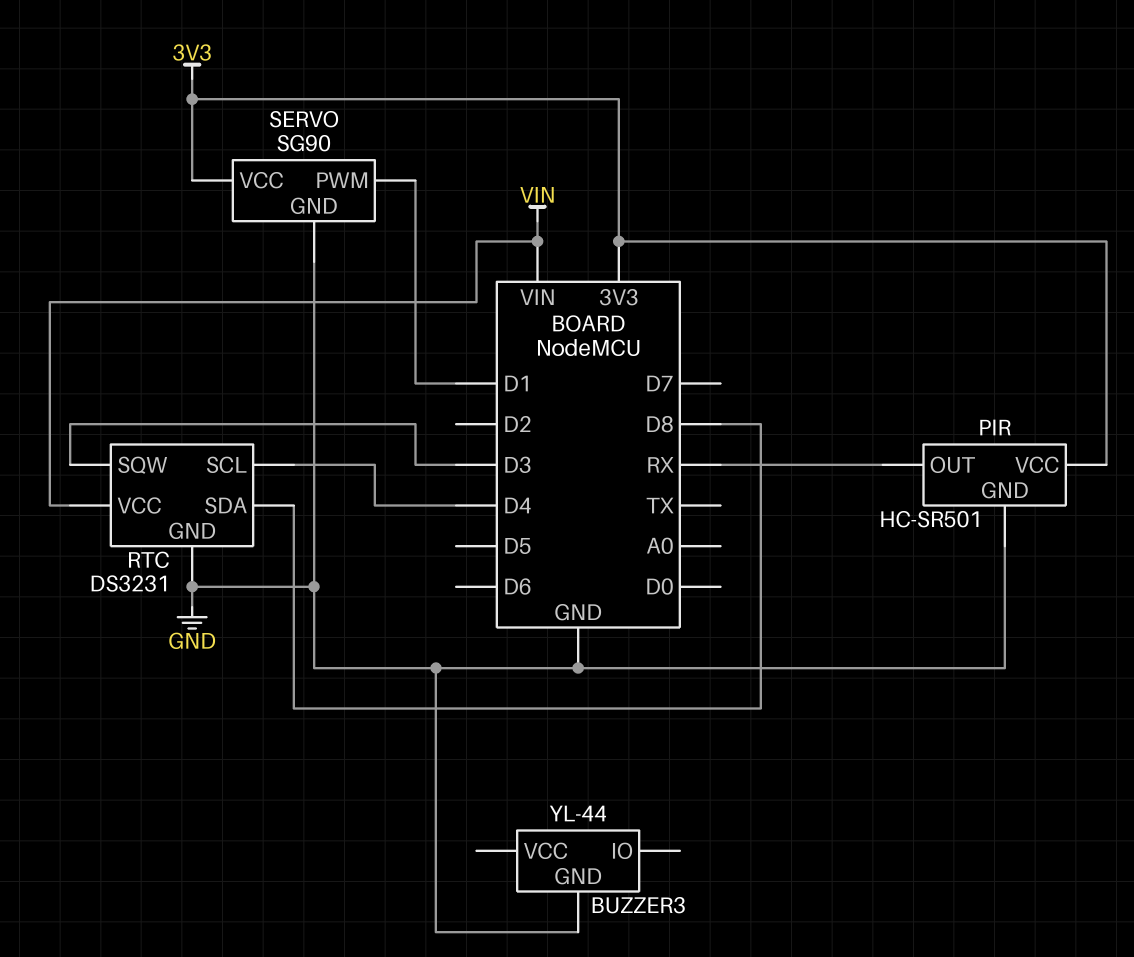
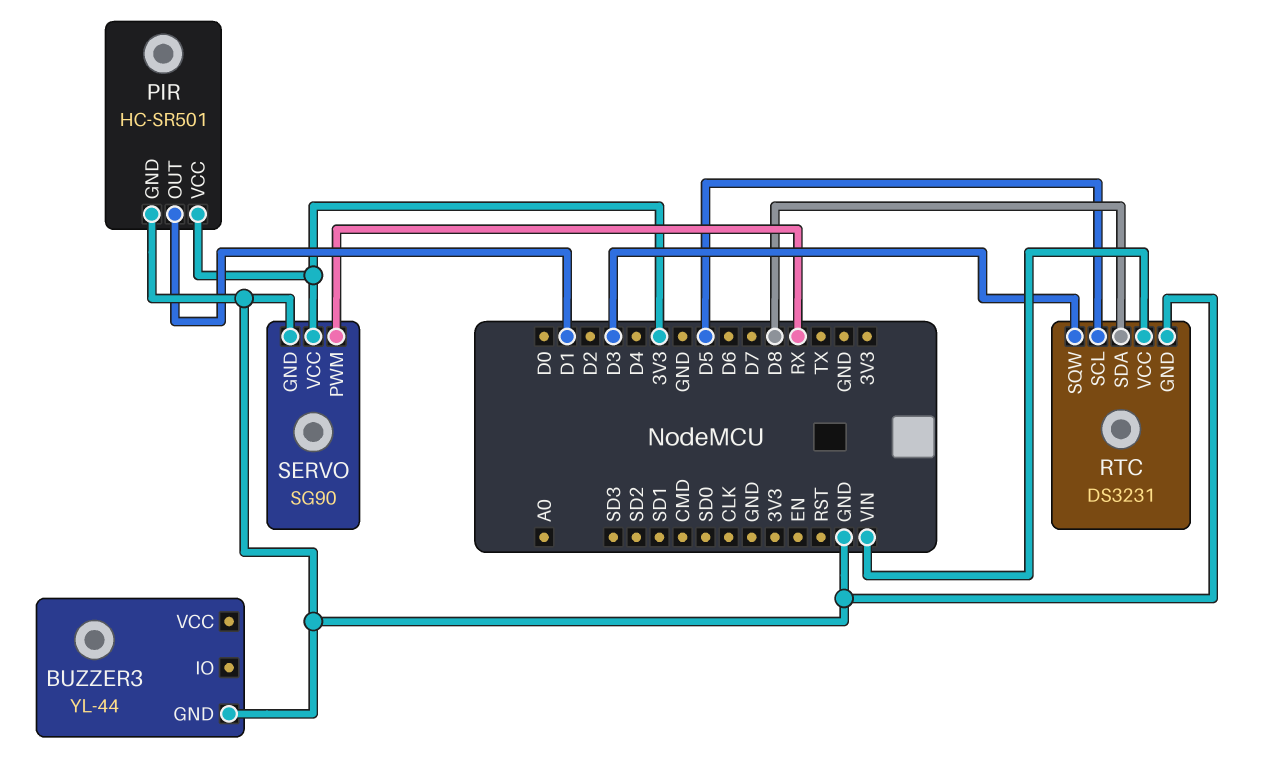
PIR pin OUT: RX -> D1
RTC pin SCL: D4 -> D5
SERVO pin PWM: D1 -> RX

